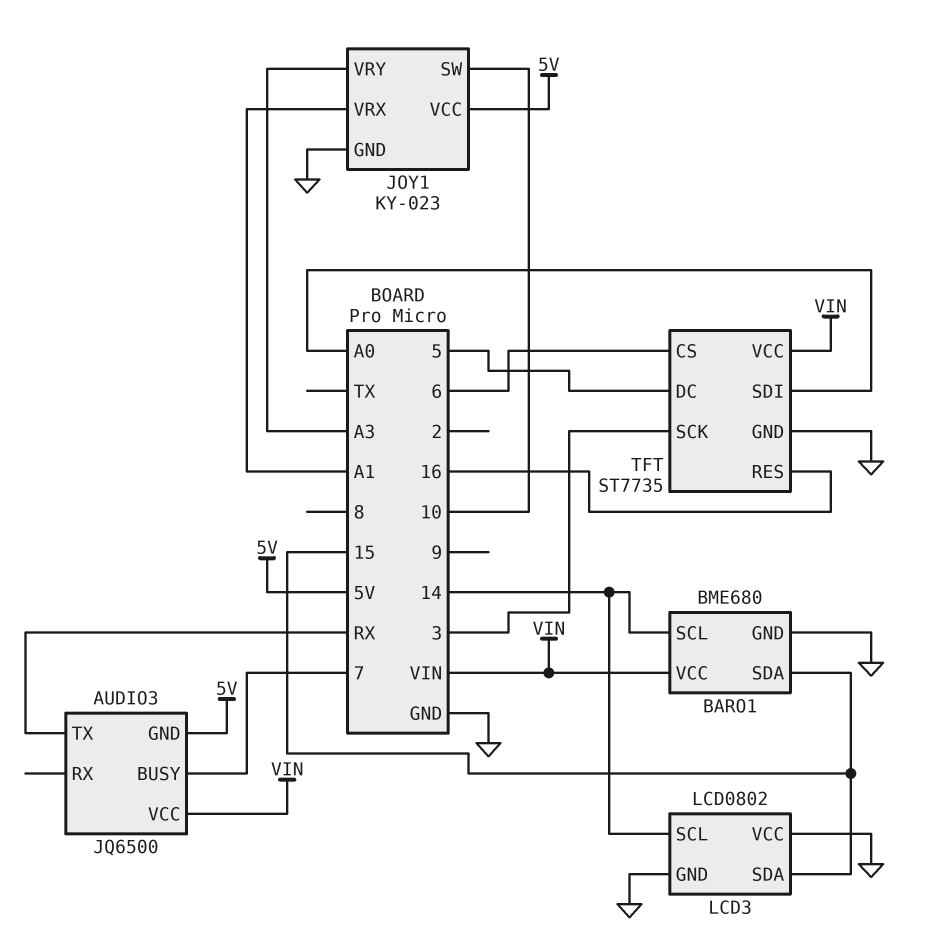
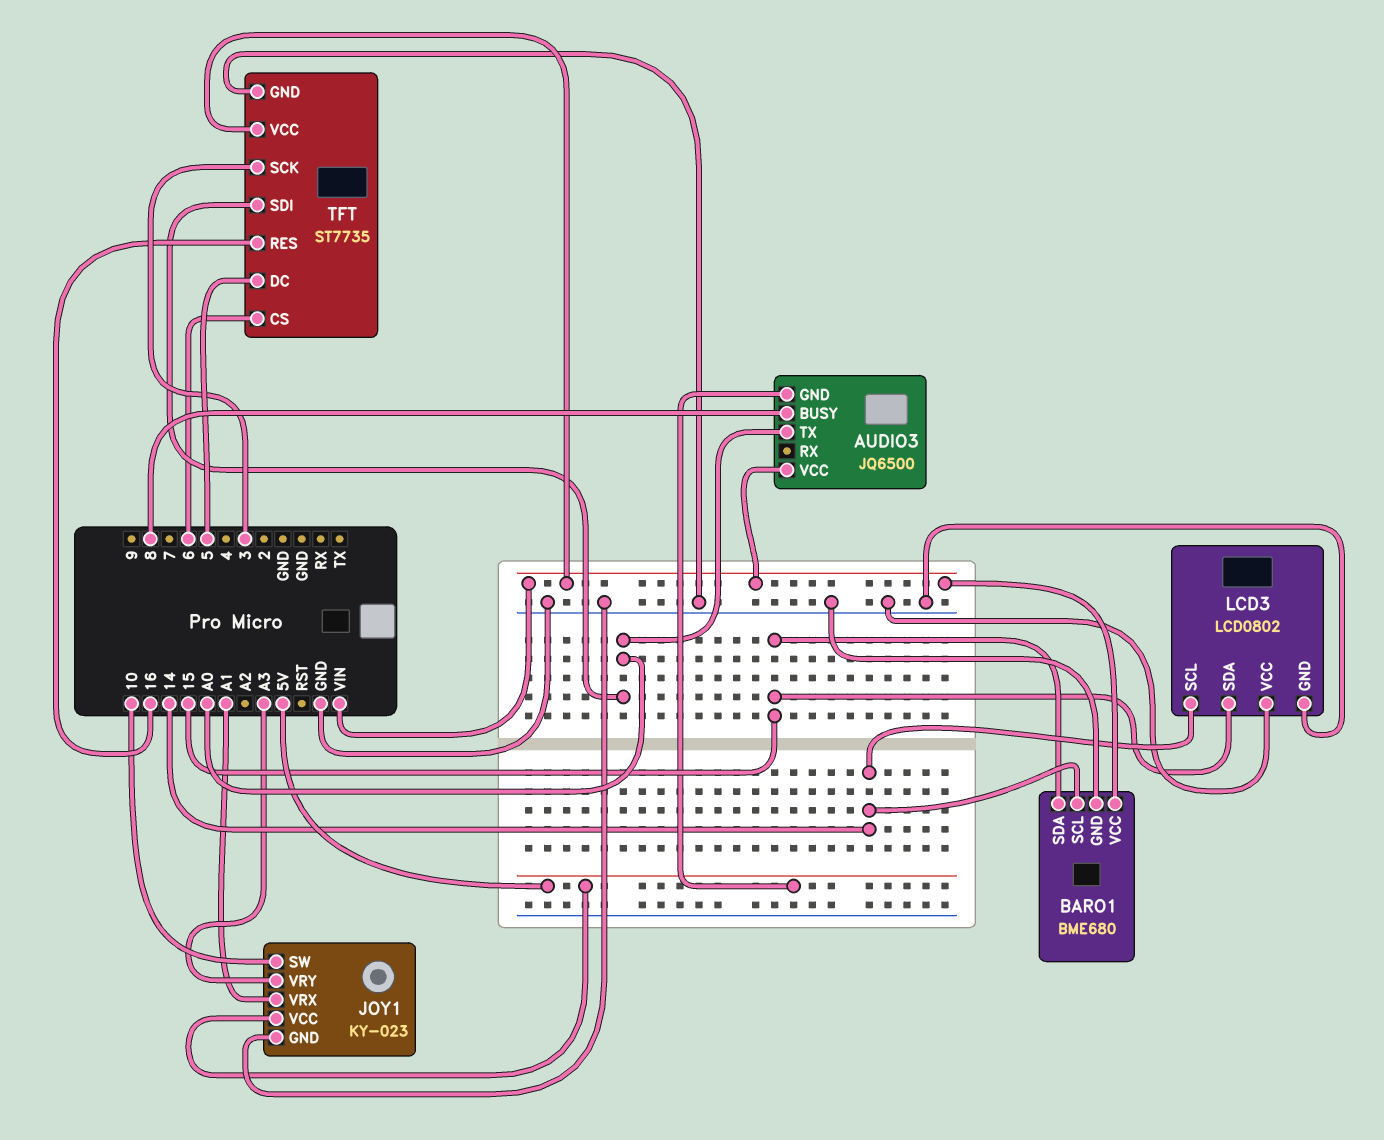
AUDIO3 pin BUSY: 7 -> 8
AUDIO3 pin TX: RX -> A0

